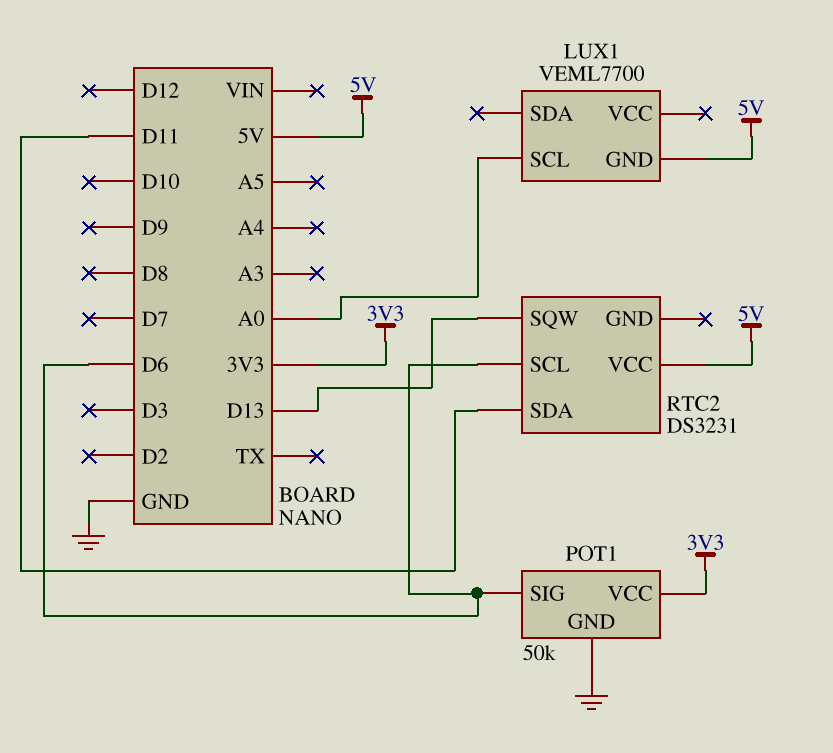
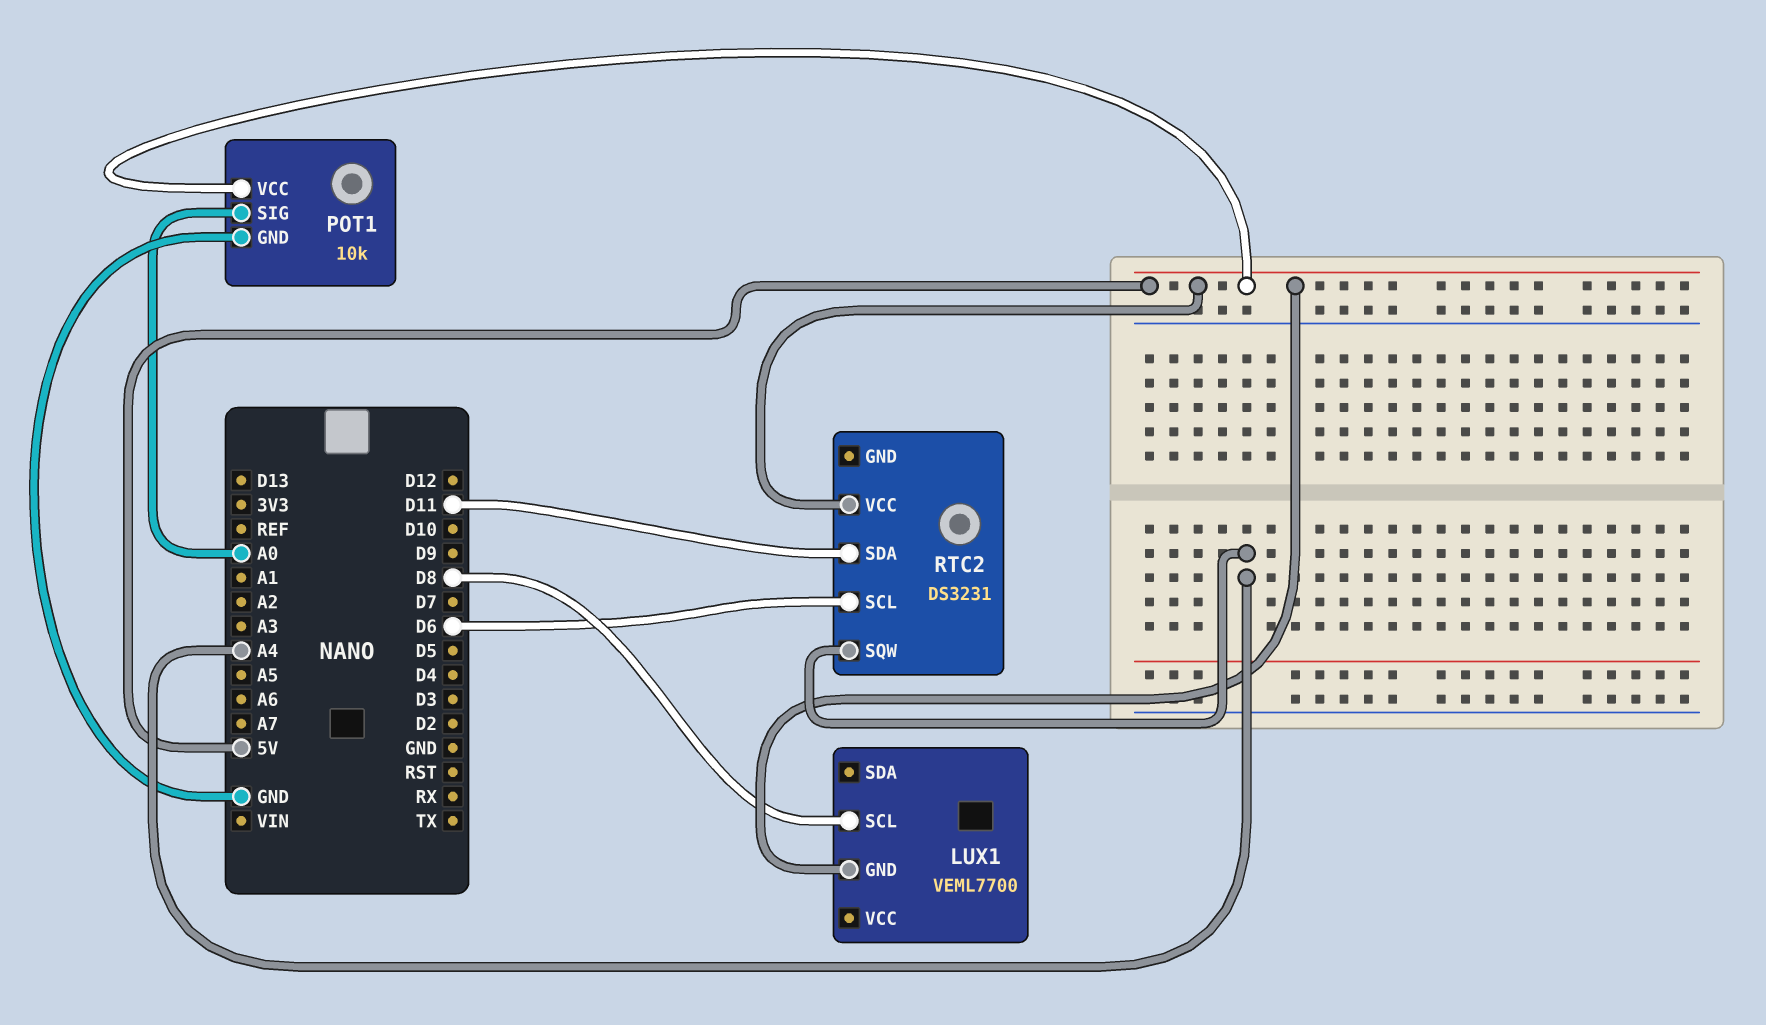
LUX1 pin SCL: A0 -> D8
POT1: 50k -> 10k
POT1 pin SIG: D6 -> A0
POT1 pin VCC: 3V3 -> 5V
RTC2 pin SQW: D13 -> A4

